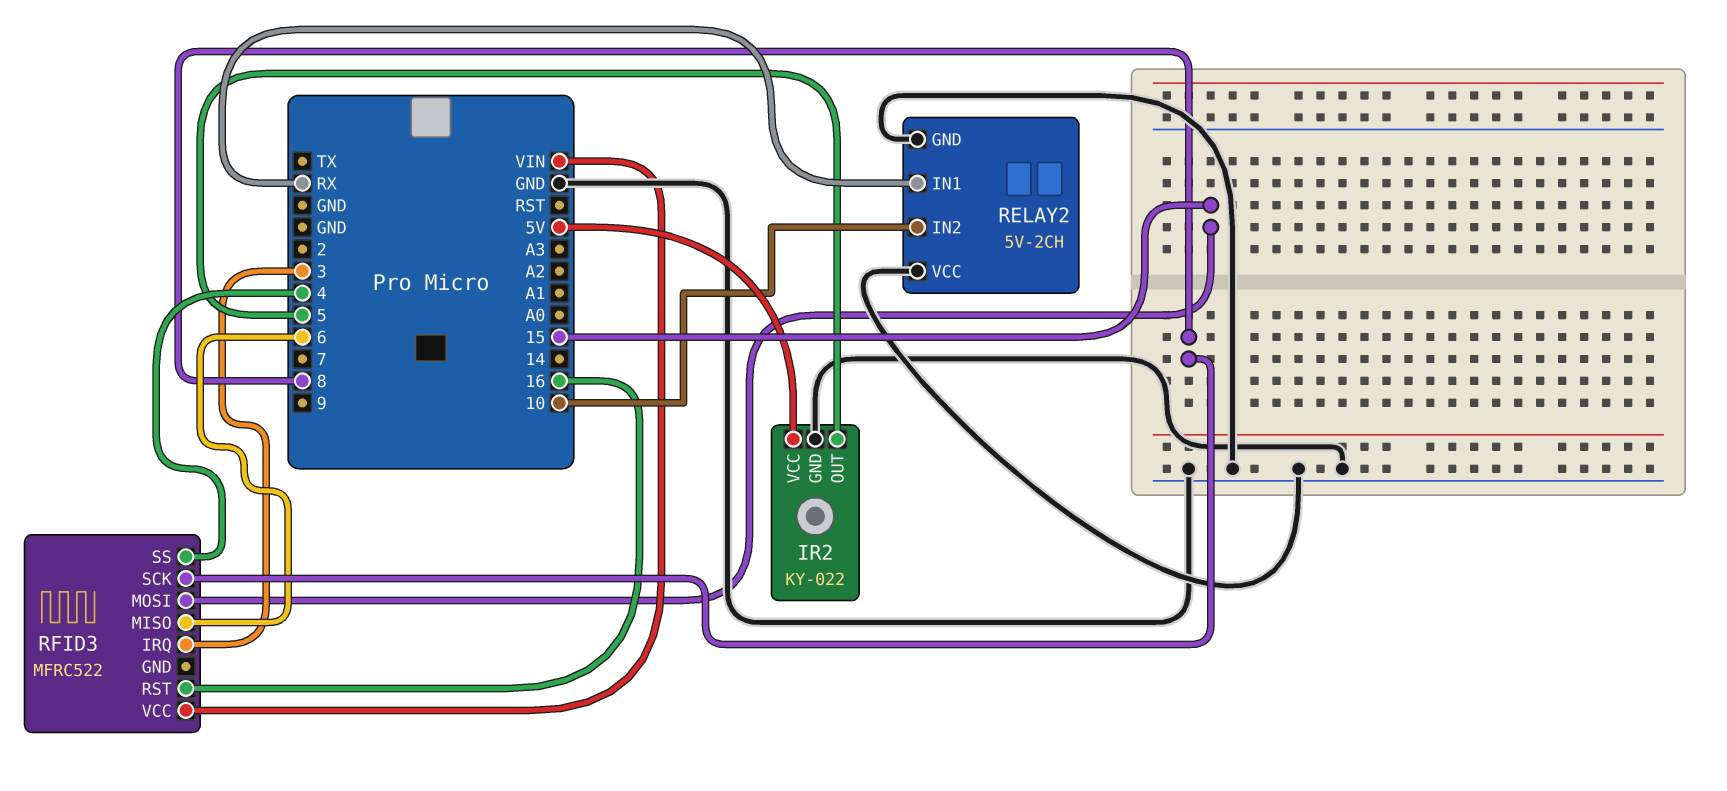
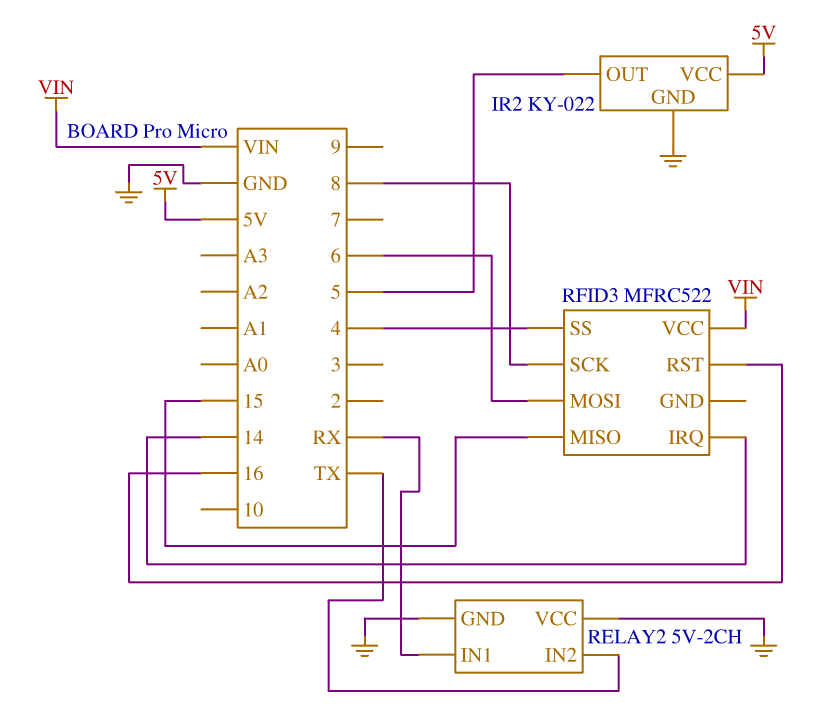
RELAY2 pin IN2: 10 -> TX
RFID3 pin IRQ: 3 -> 14
RFID3 pin MISO: 6 -> 15
RFID3 pin MOSI: 15 -> 6

